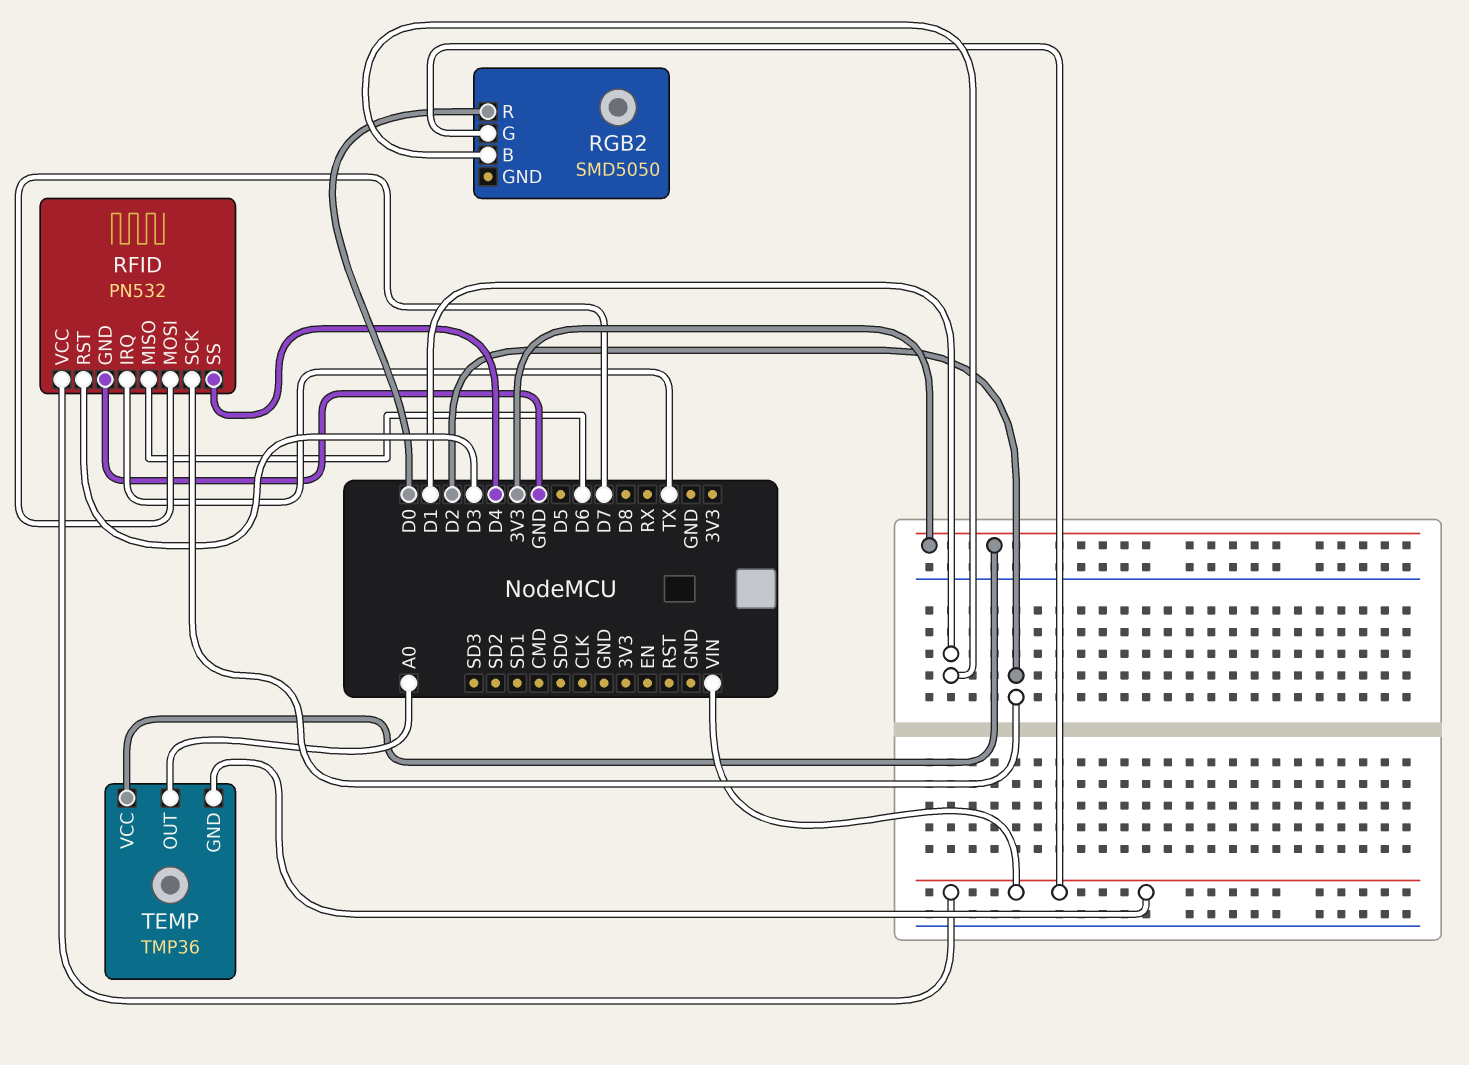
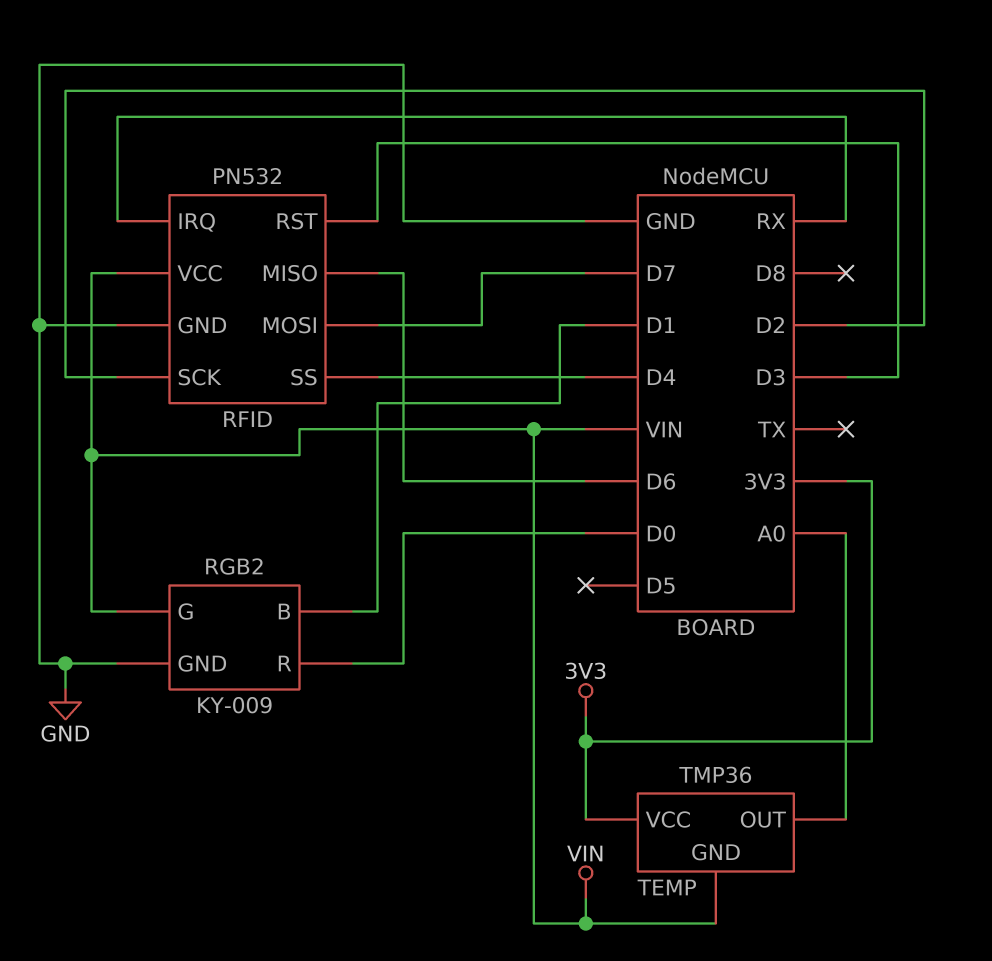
RFID pin IRQ: TX -> RX
RGB2: SMD5050 -> KY-009
RGB2 pin GND: none -> GND

